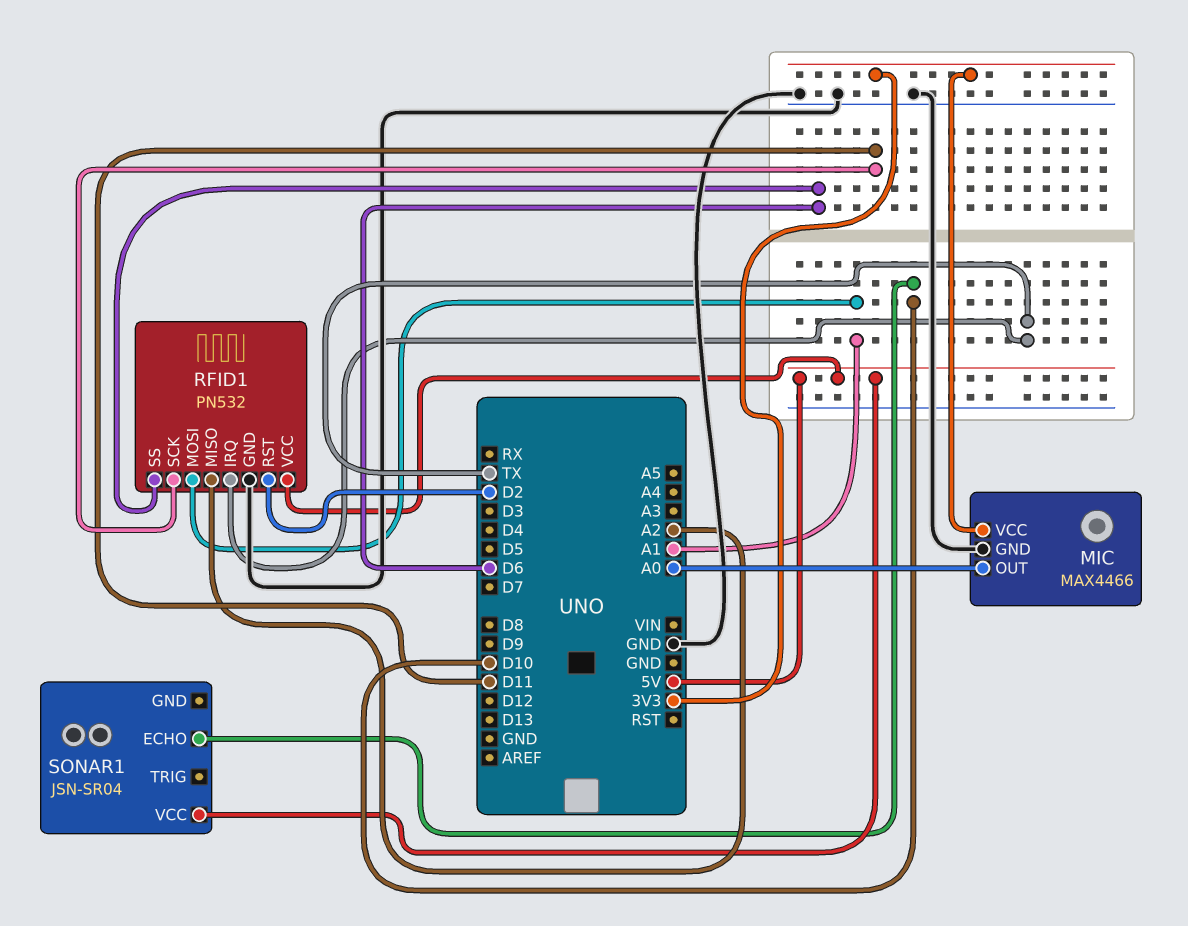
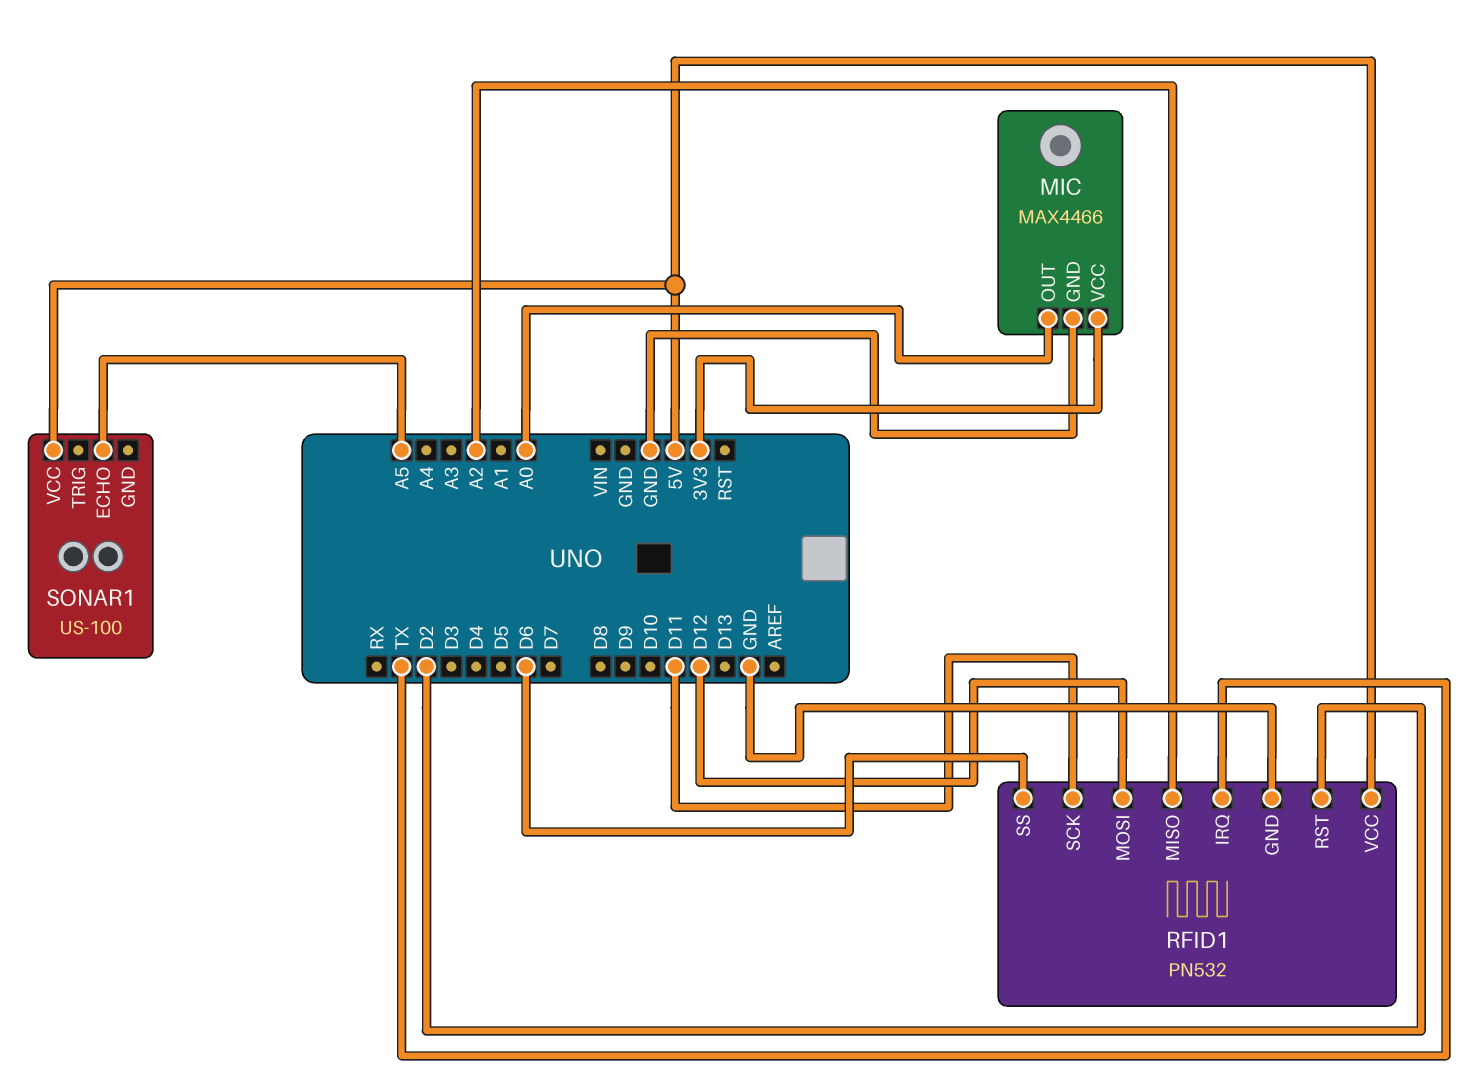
RFID1 pin MOSI: A1 -> D12
SONAR1: JSN-SR04 -> US-100
SONAR1 pin ECHO: D10 -> A5

